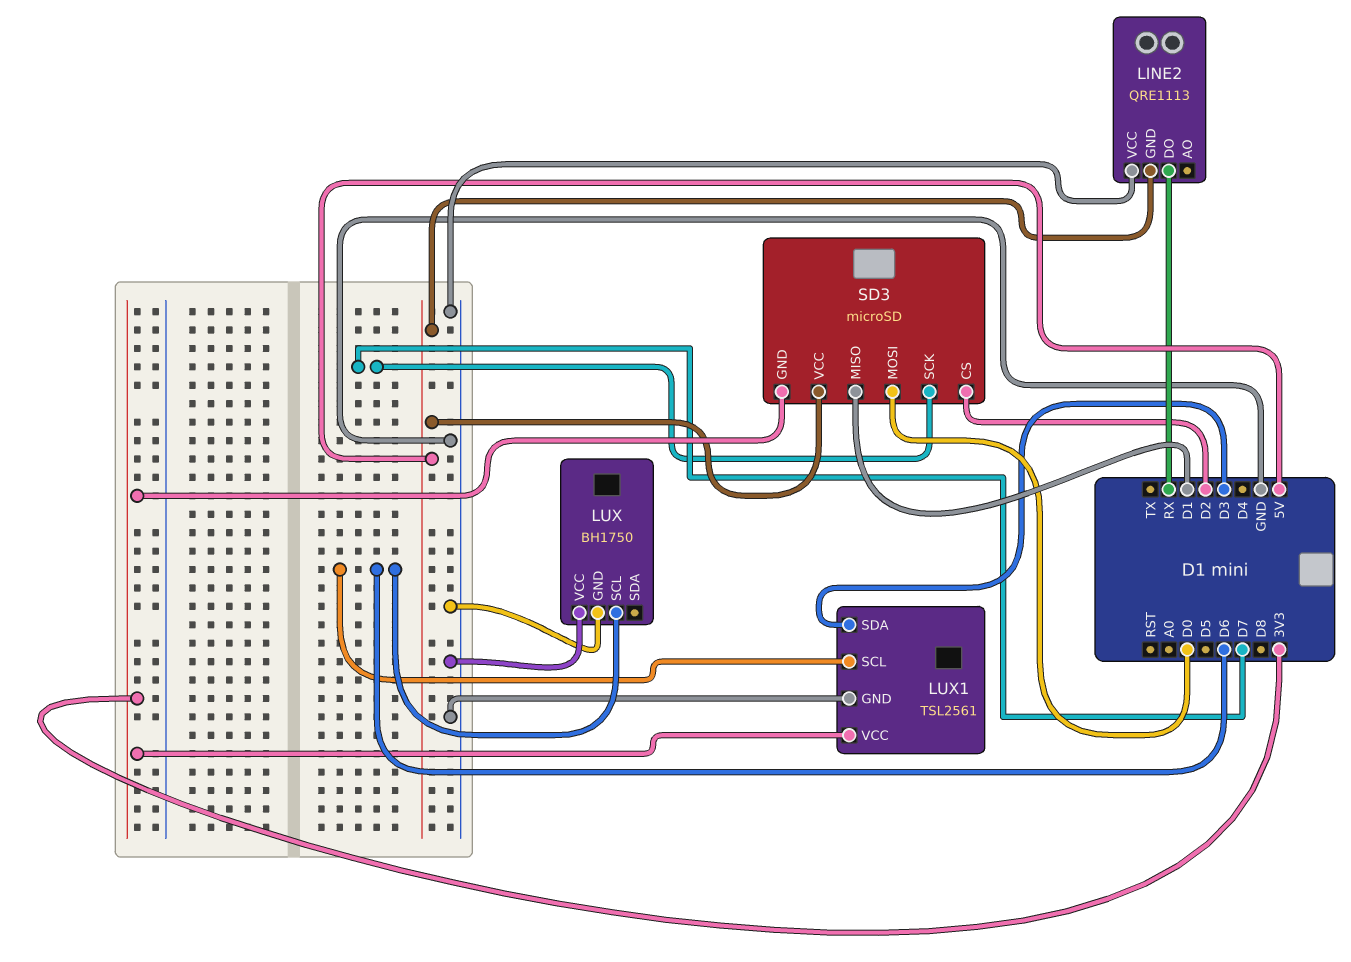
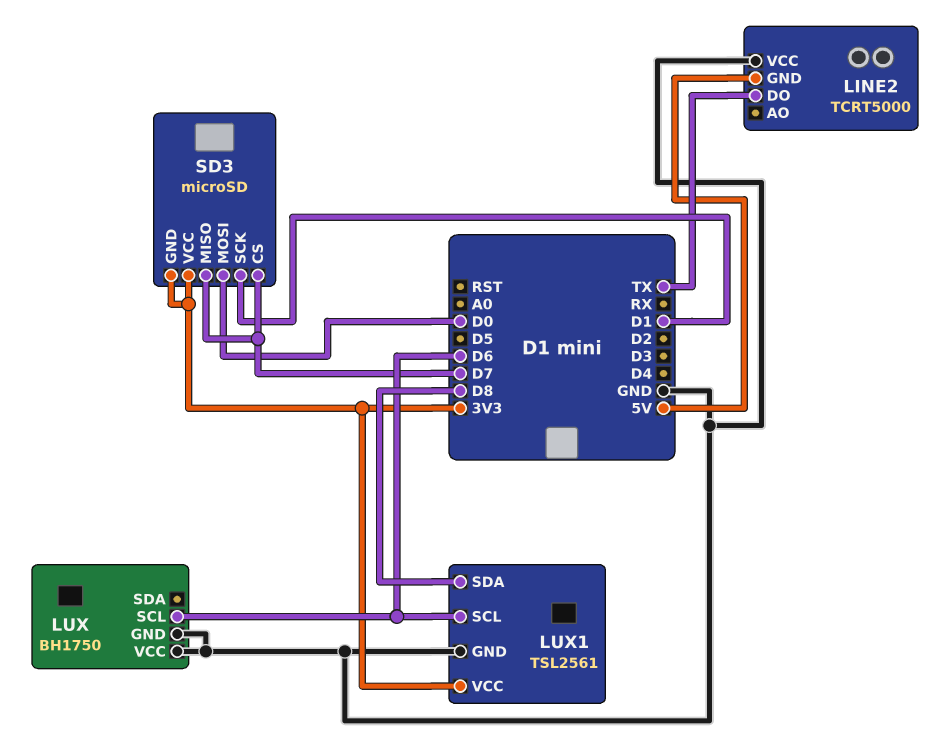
LINE2: QRE1113 -> TCRT5000
LINE2 pin DO: RX -> TX
LUX1 pin SDA: D3 -> D8
SD3 pin CS: D2 -> D7
SD3 pin MISO: D1 -> D7
SD3 pin SCK: D7 -> D1
SD3 pin VCC: 5V -> 3V3

